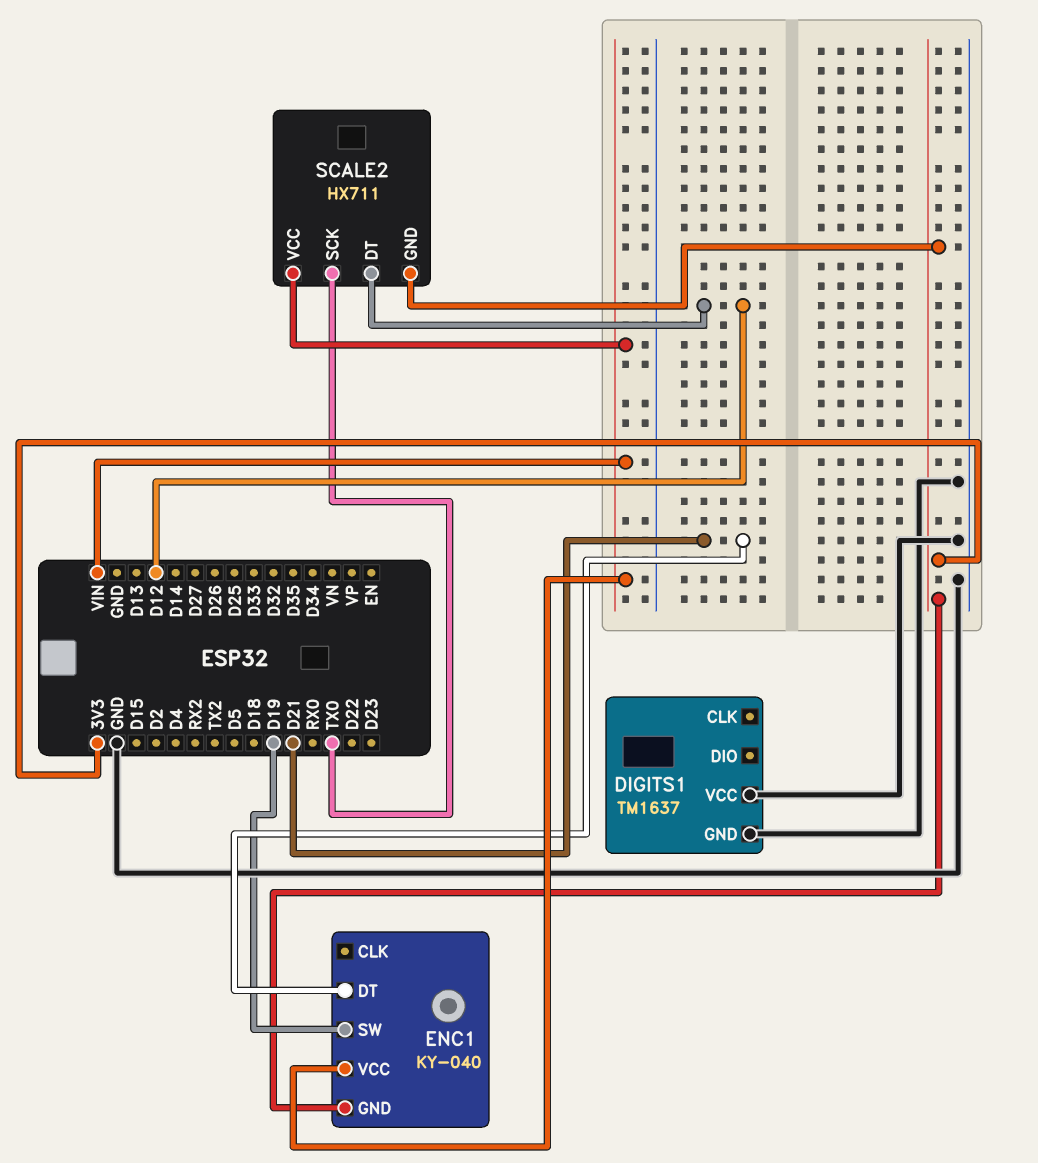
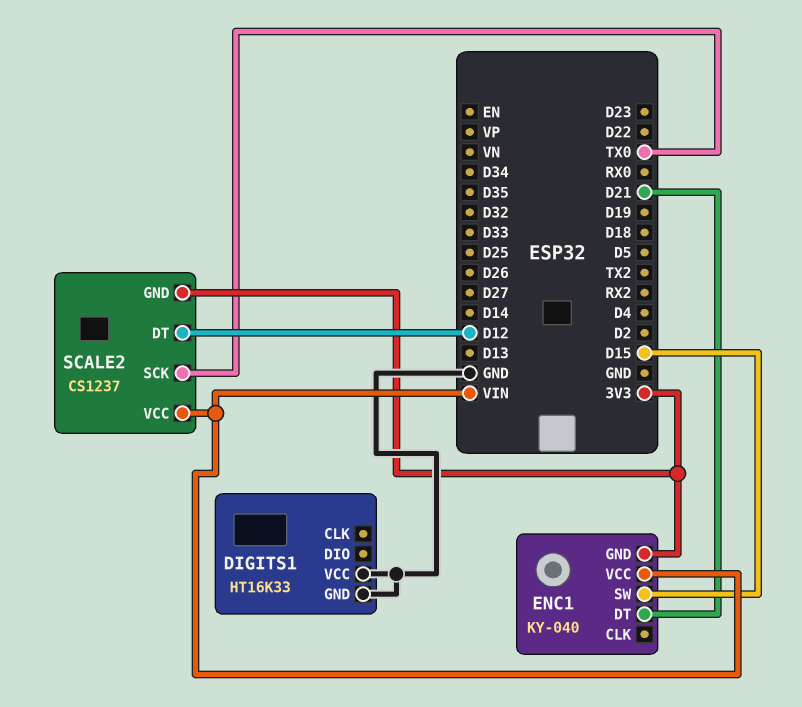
DIGITS1: TM1637 -> HT16K33
ENC1 pin SW: D19 -> D15
SCALE2: HX711 -> CS1237

